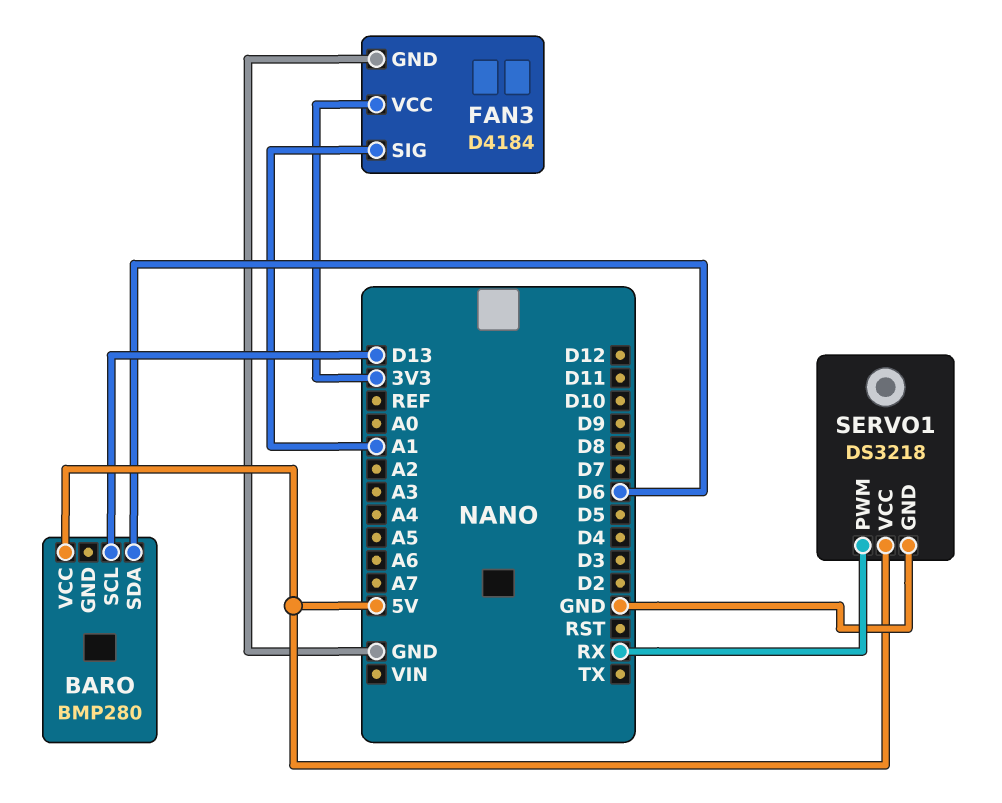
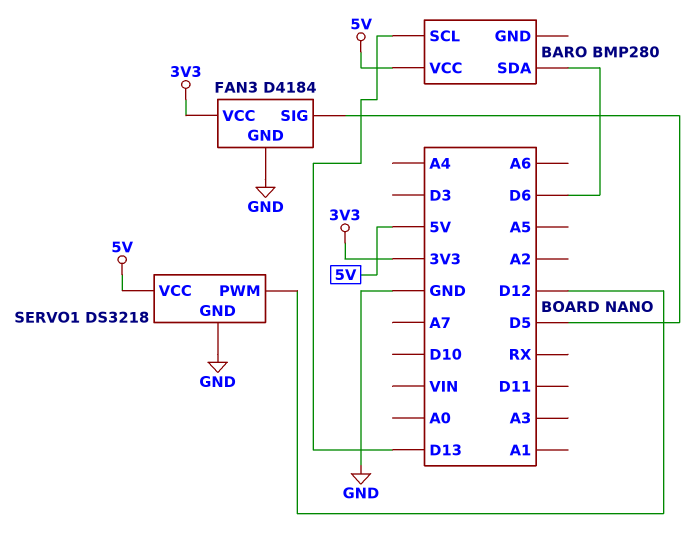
FAN3 pin SIG: A1 -> D5
SERVO1 pin PWM: RX -> D12

